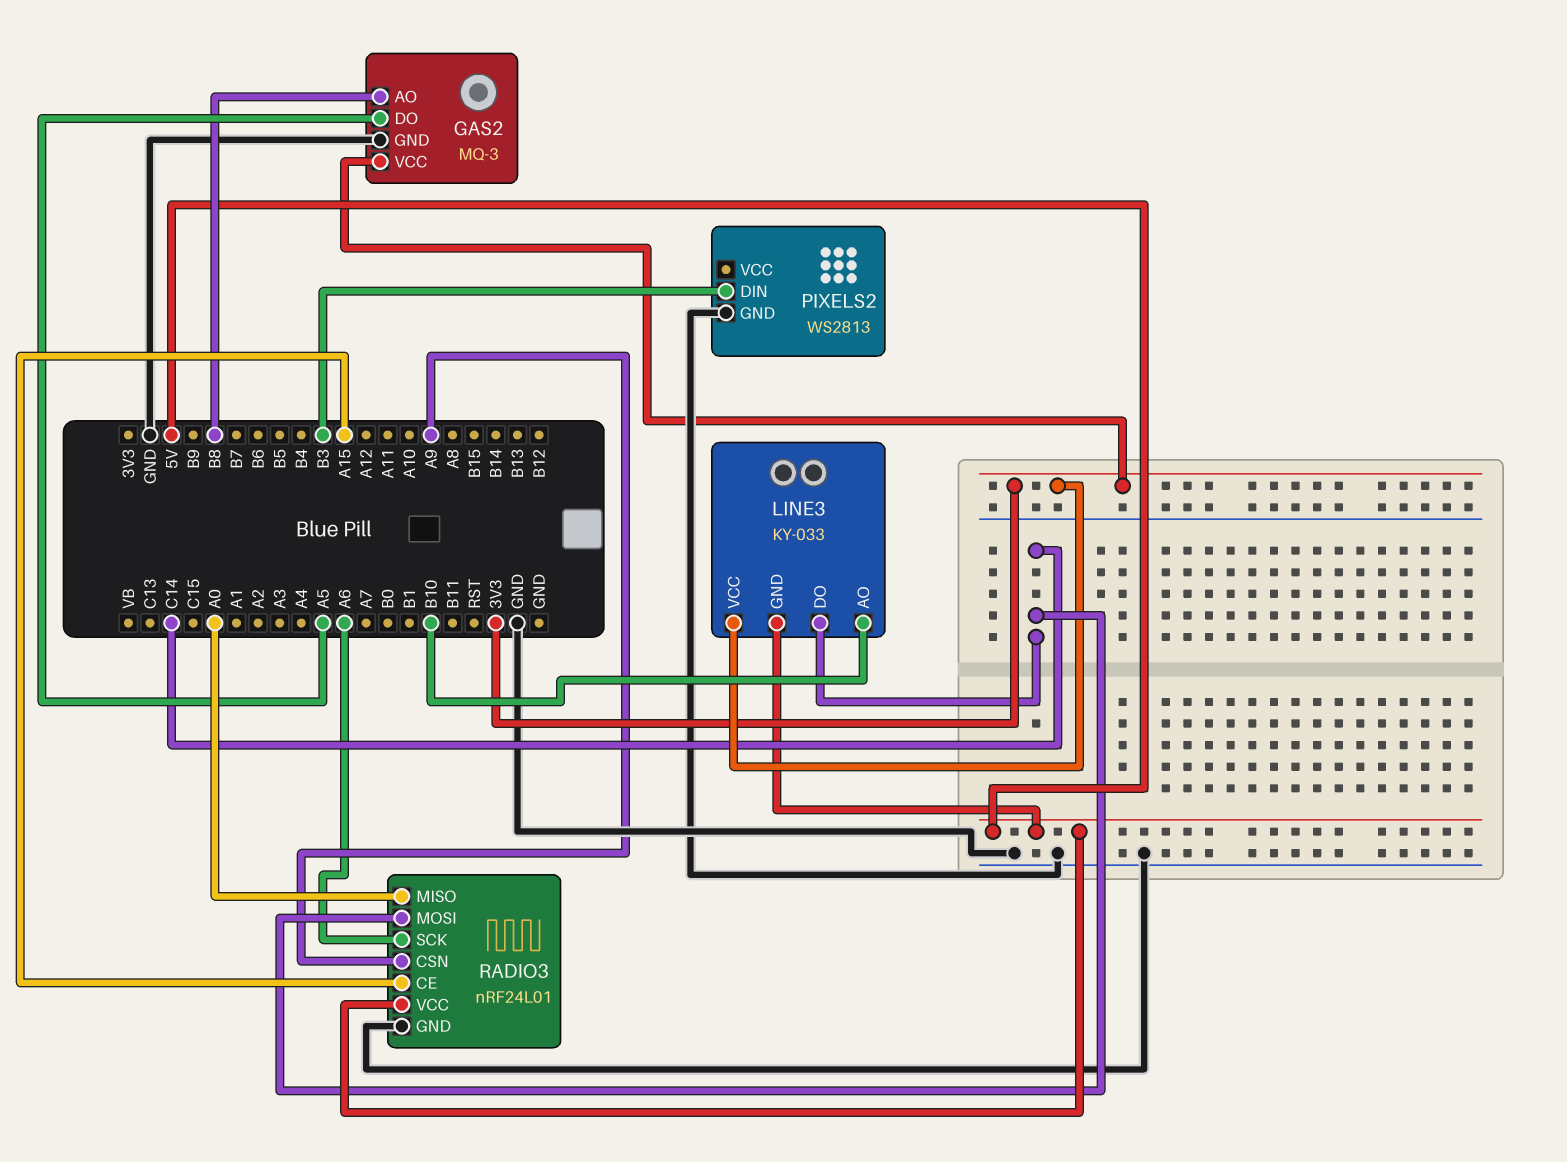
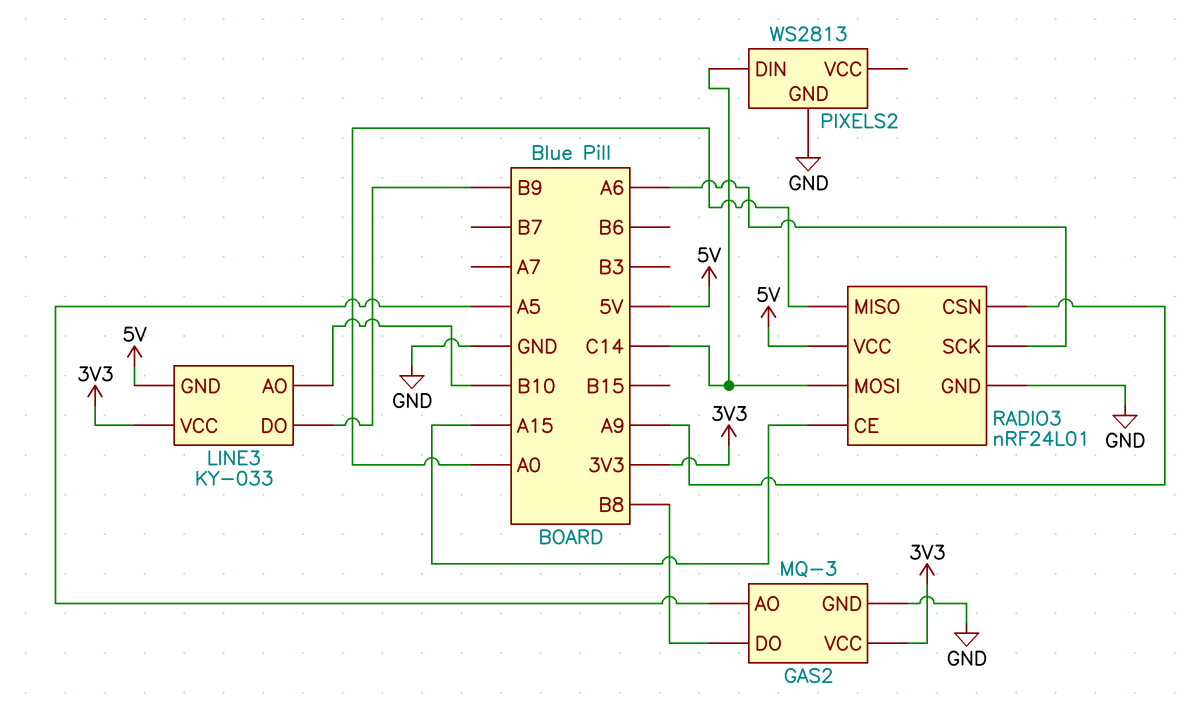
GAS2 pin AO: B8 -> A5
GAS2 pin DO: A5 -> B8
LINE3 pin DO: C14 -> B9
PIXELS2 pin DIN: B3 -> C14

